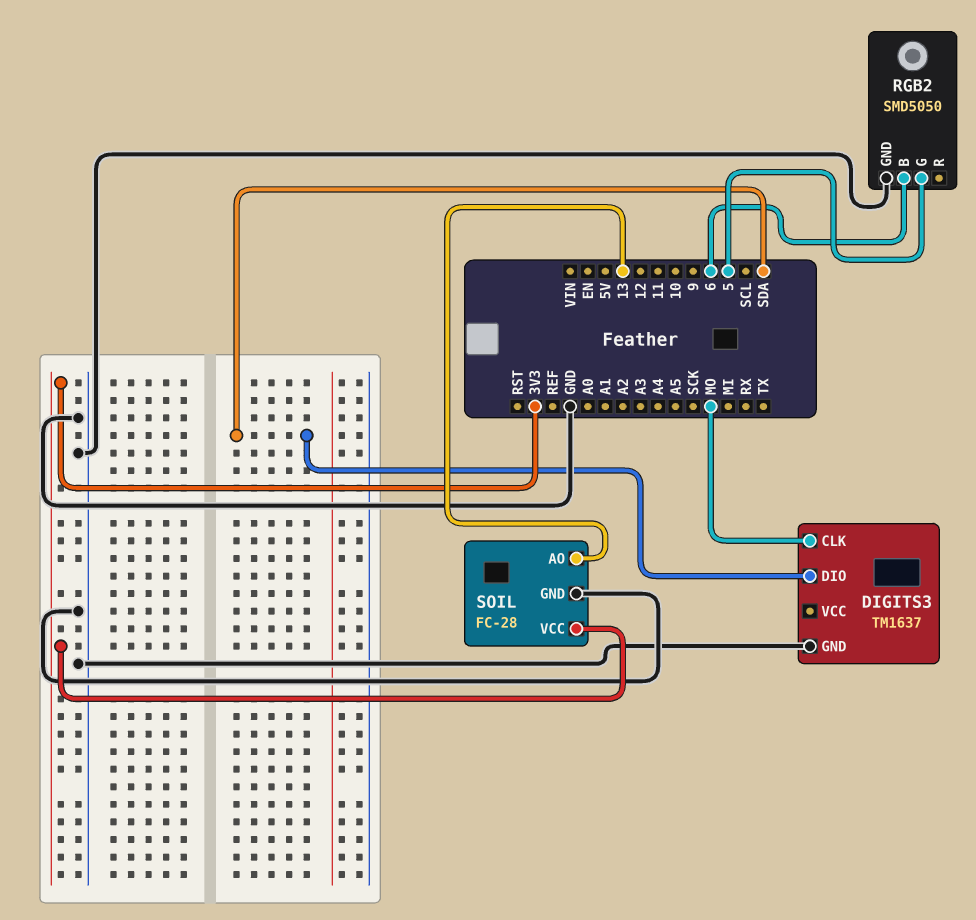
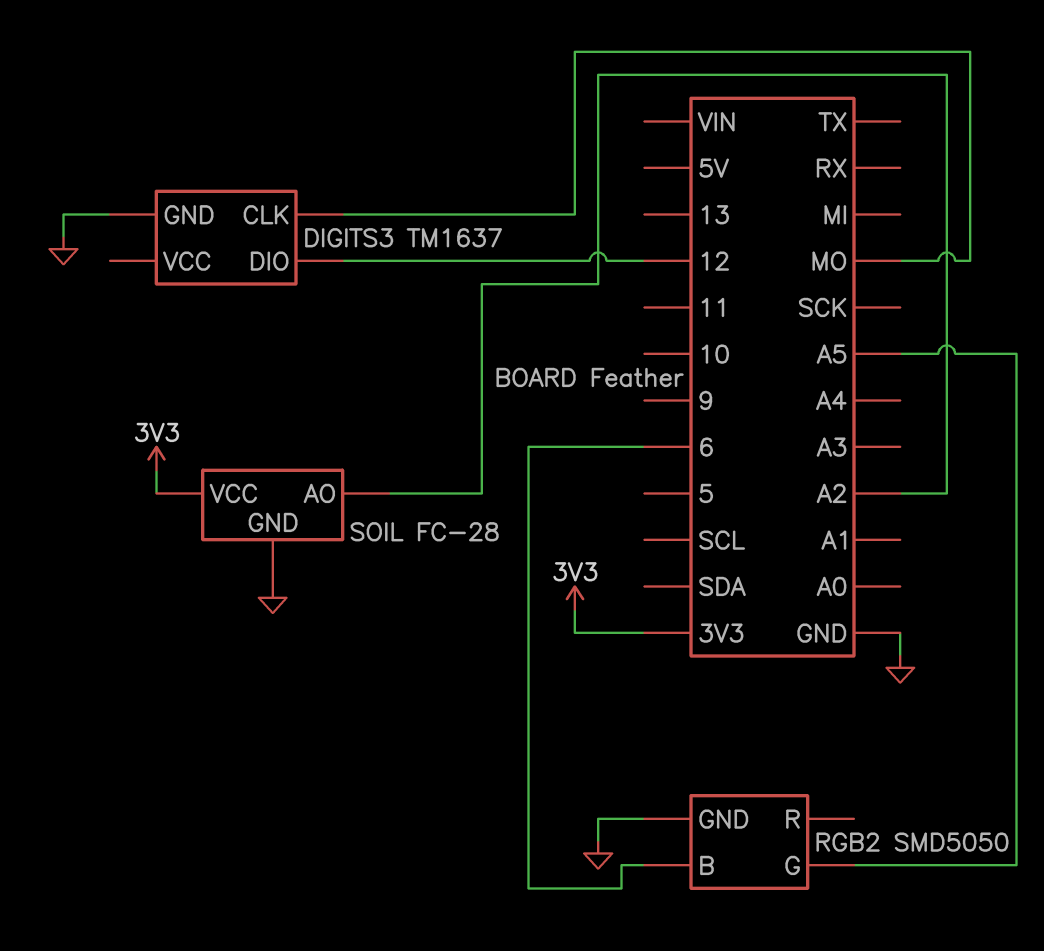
DIGITS3 pin DIO: SDA -> 12
RGB2 pin G: 5 -> A5
SOIL pin AO: 13 -> A2

